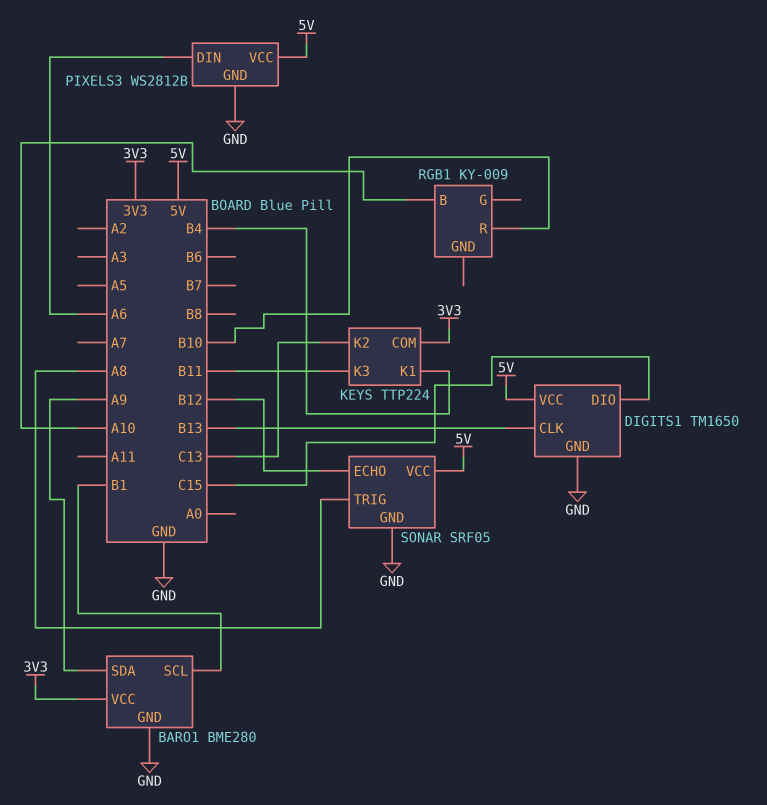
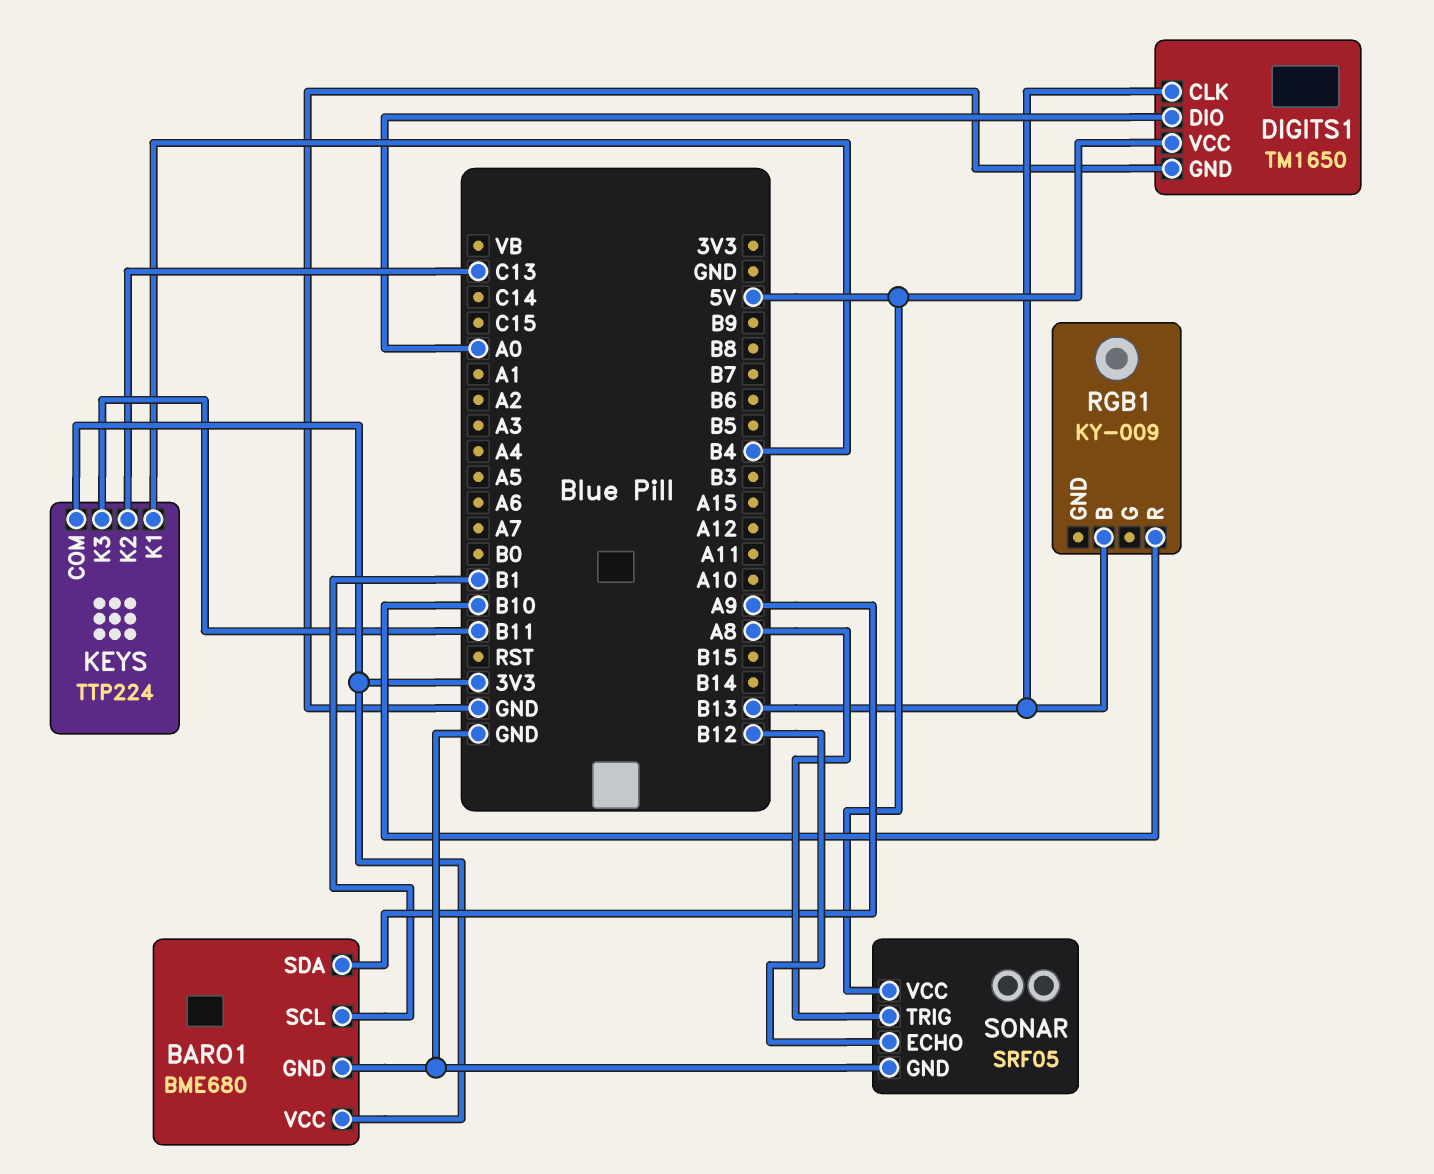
BARO1: BME280 -> BME680
DIGITS1 pin DIO: C15 -> A0
PIXELS3: WS2812B -> none
PIXELS3 pin DIN: A6 -> none
PIXELS3 pin GND: GND -> none
PIXELS3 pin VCC: 5V -> none
RGB1 pin B: A10 -> B13

